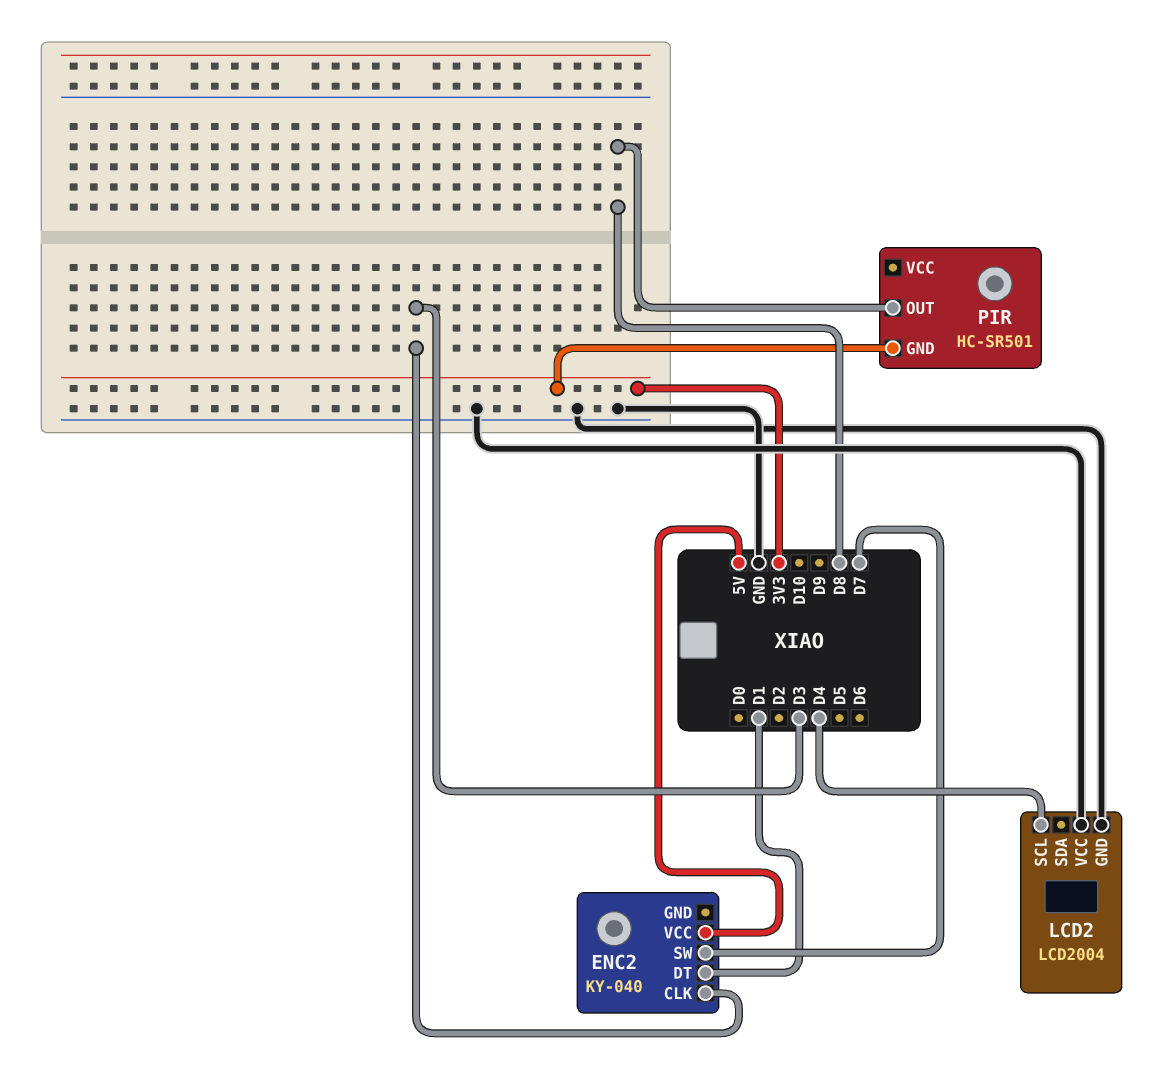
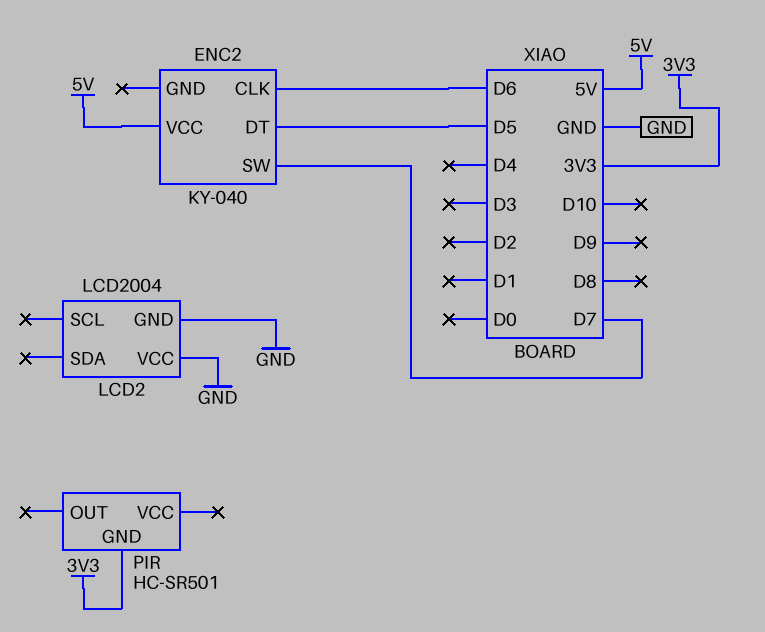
ENC2 pin CLK: D3 -> D6
ENC2 pin DT: D1 -> D5
LCD2 pin SCL: D4 -> none
PIR pin OUT: D8 -> none

